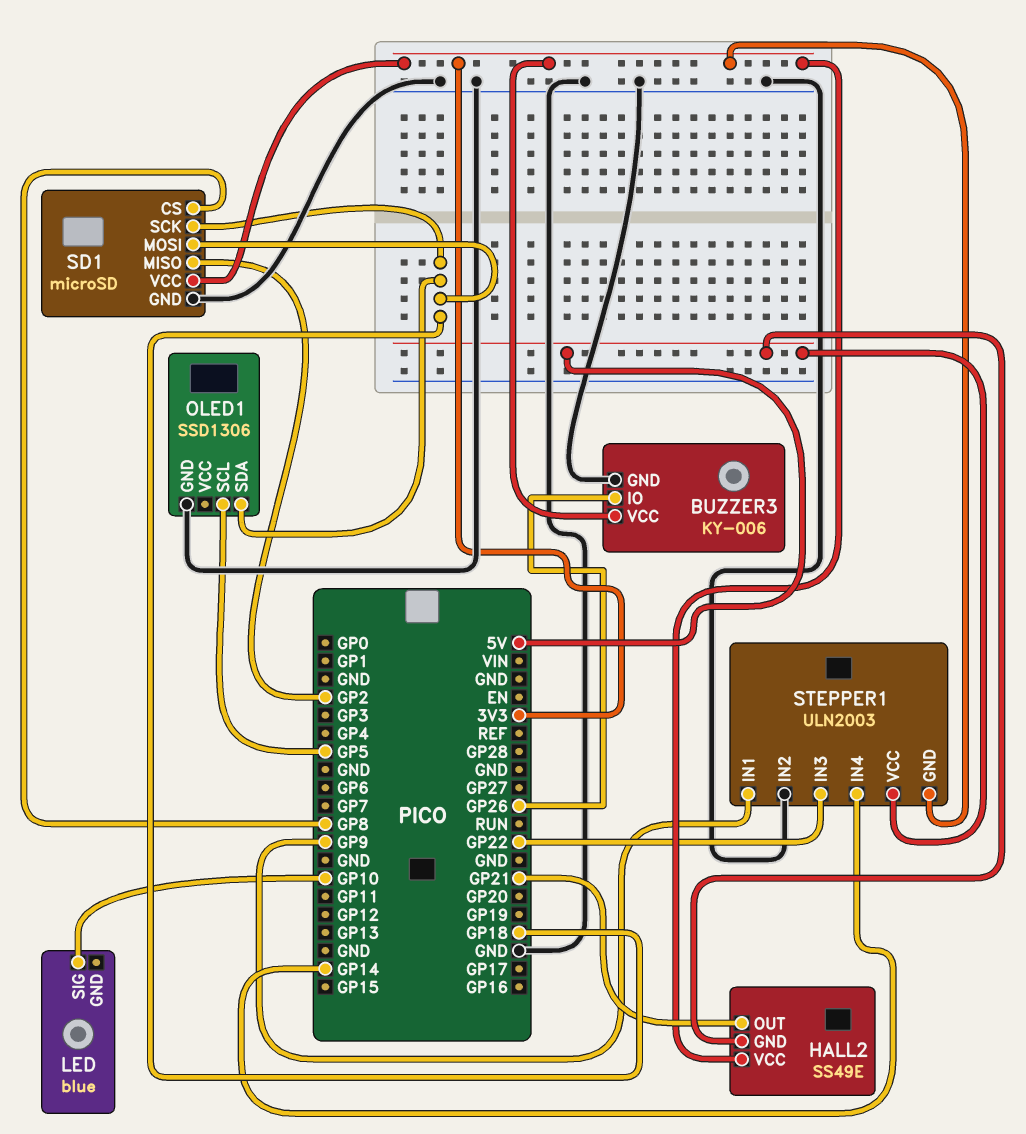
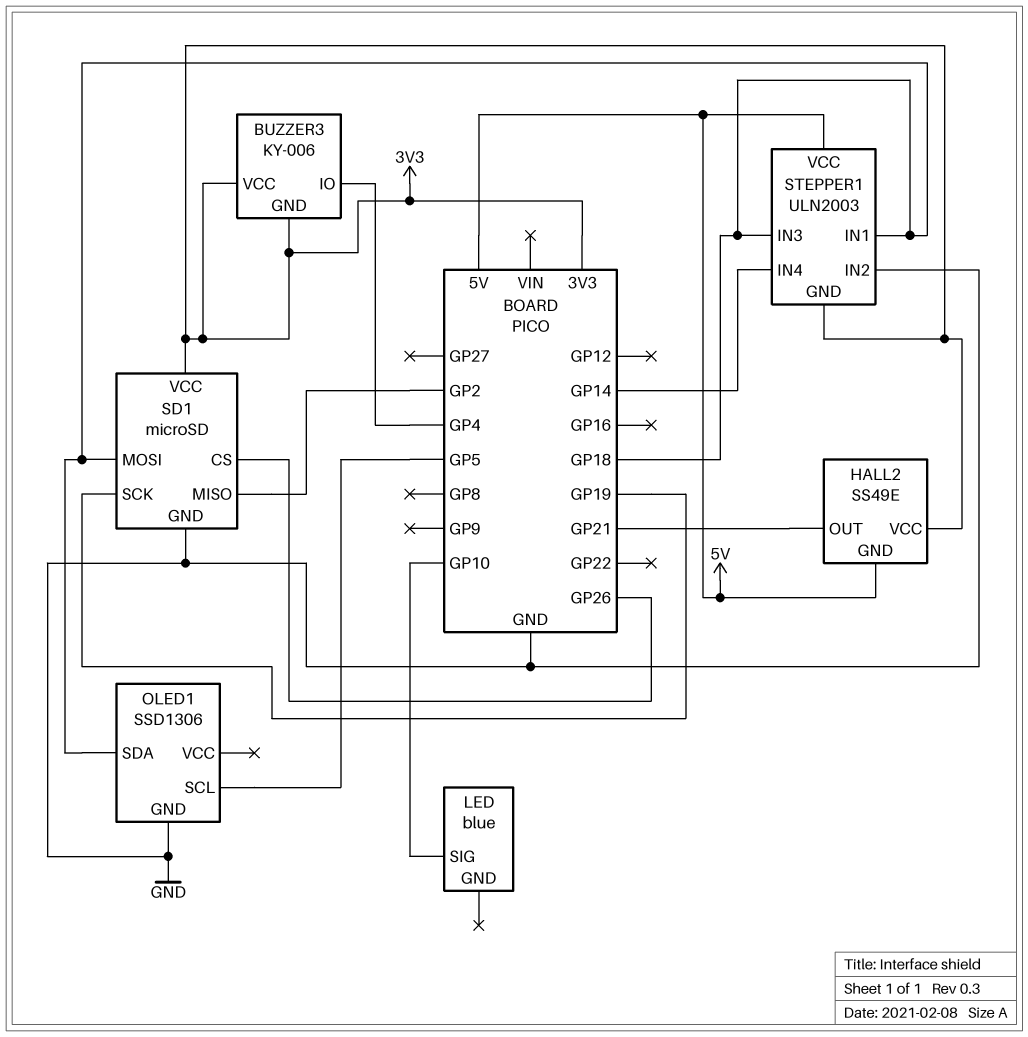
BUZZER3 pin GND: GND -> 3V3
BUZZER3 pin IO: GP26 -> GP4
SD1 pin CS: GP8 -> GP26
SD1 pin SCK: GP18 -> GP19
STEPPER1 pin IN1: GP9 -> GP18
STEPPER1 pin IN3: GP22 -> GP18

